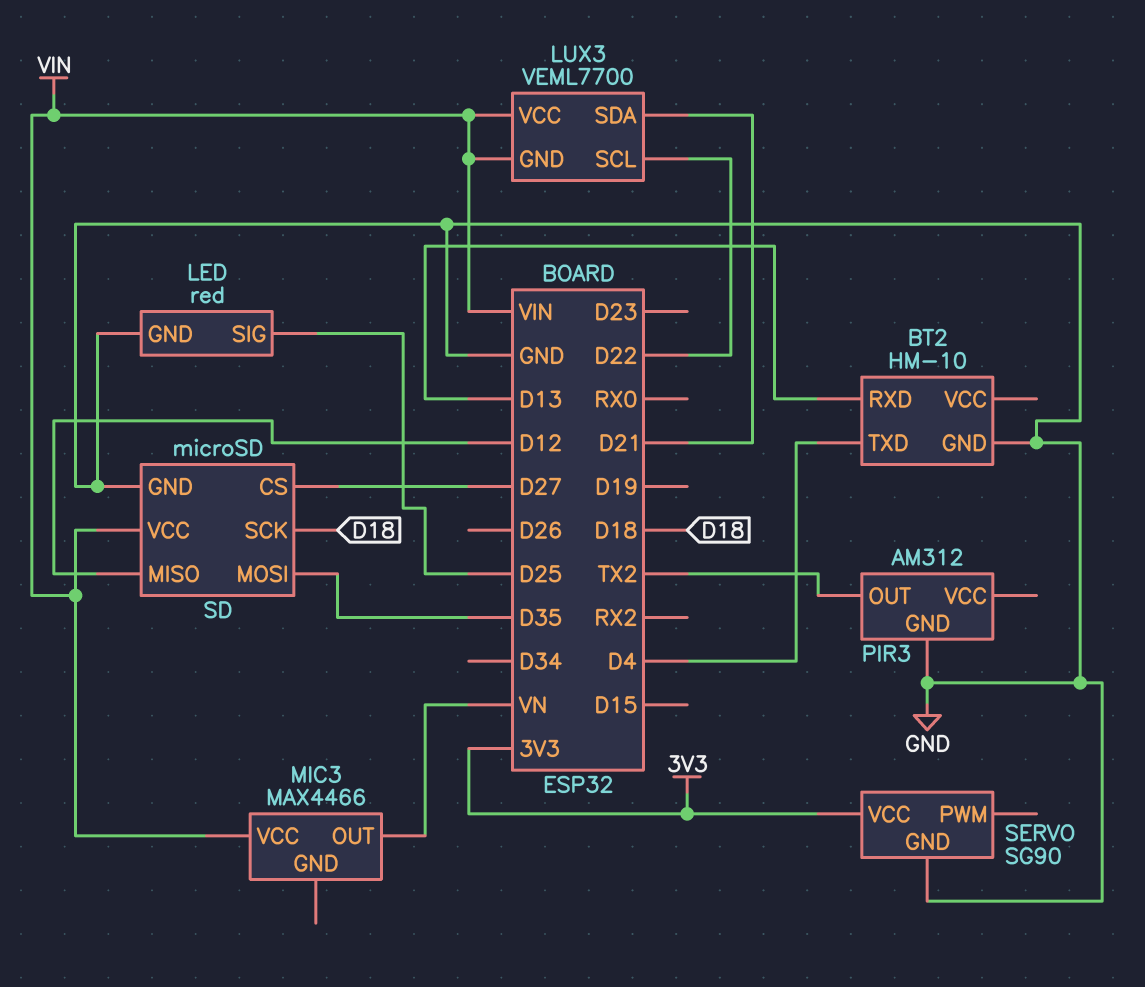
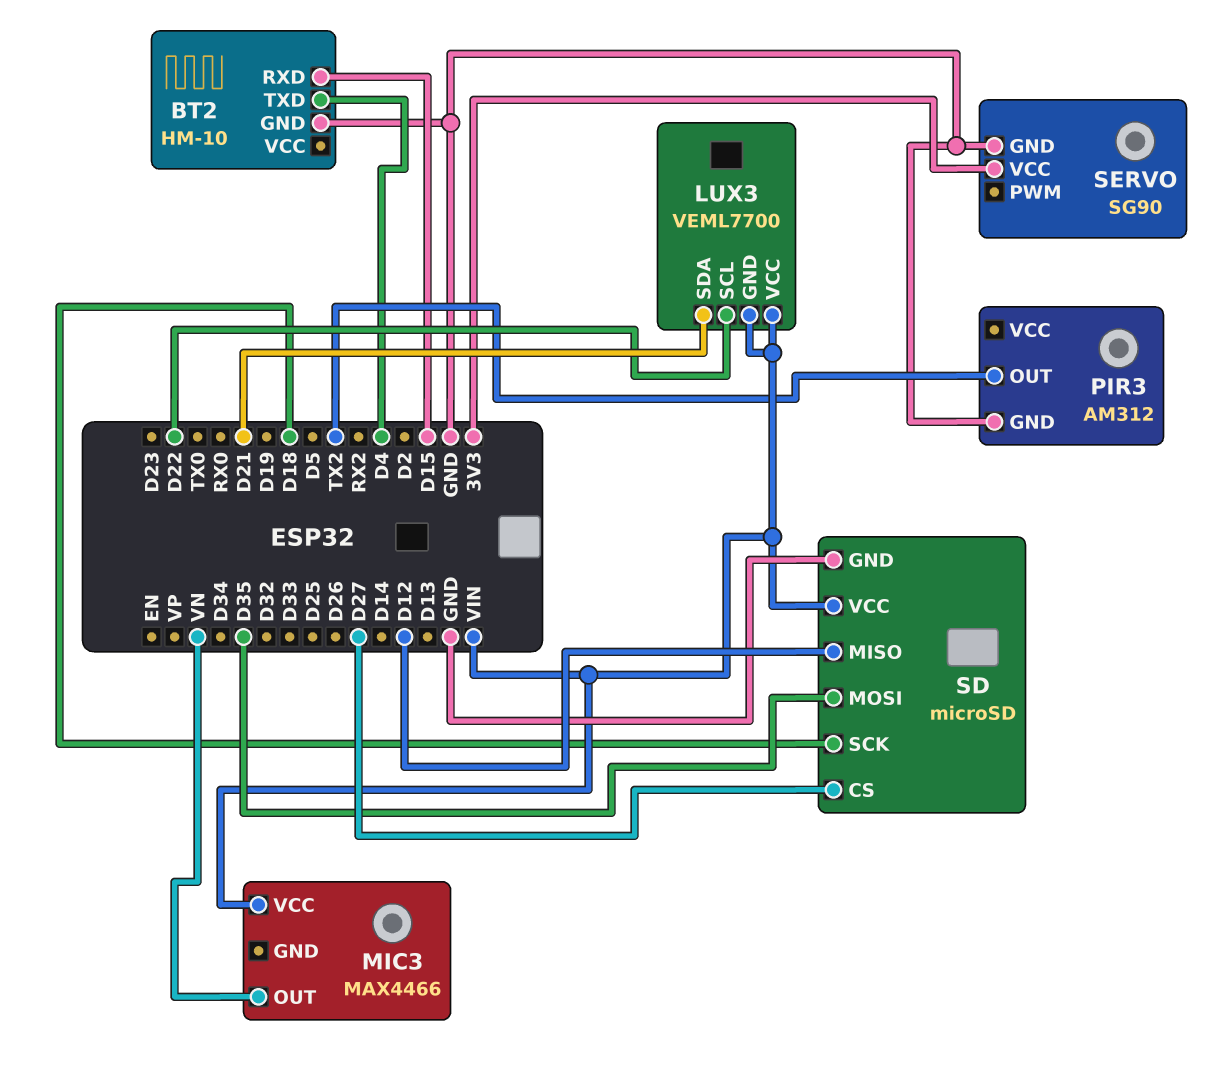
BT2 pin RXD: D13 -> D15
LED: red -> none
LED pin GND: GND -> none
LED pin SIG: D25 -> none

